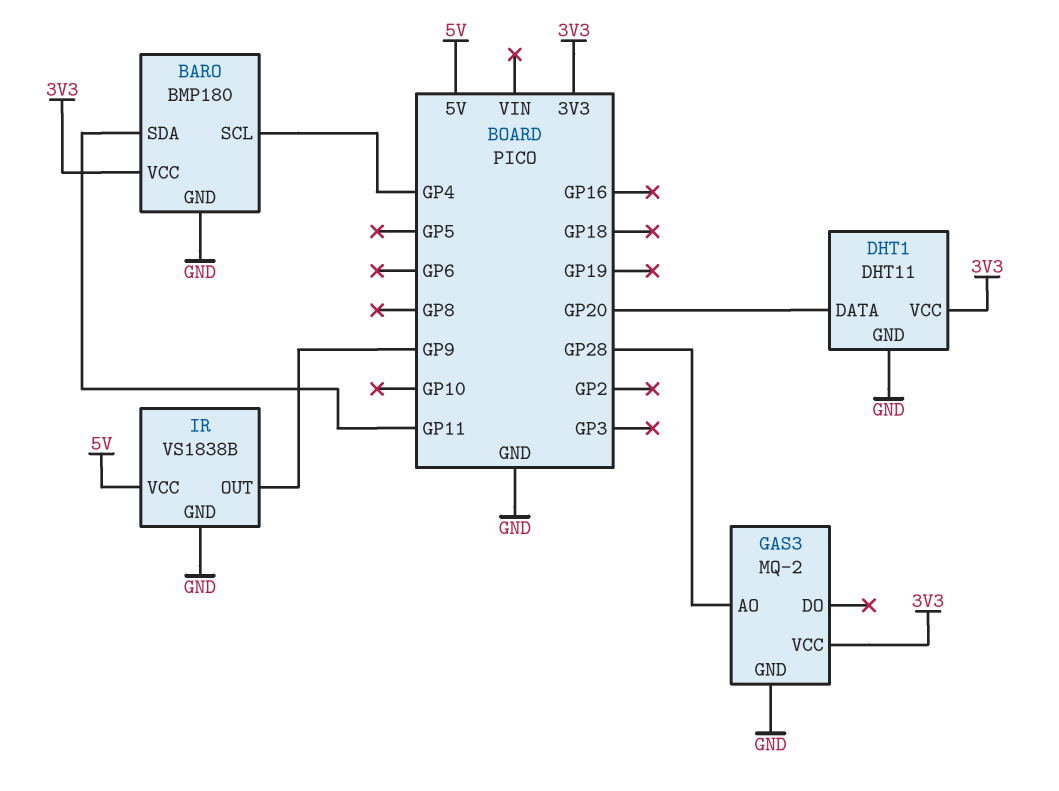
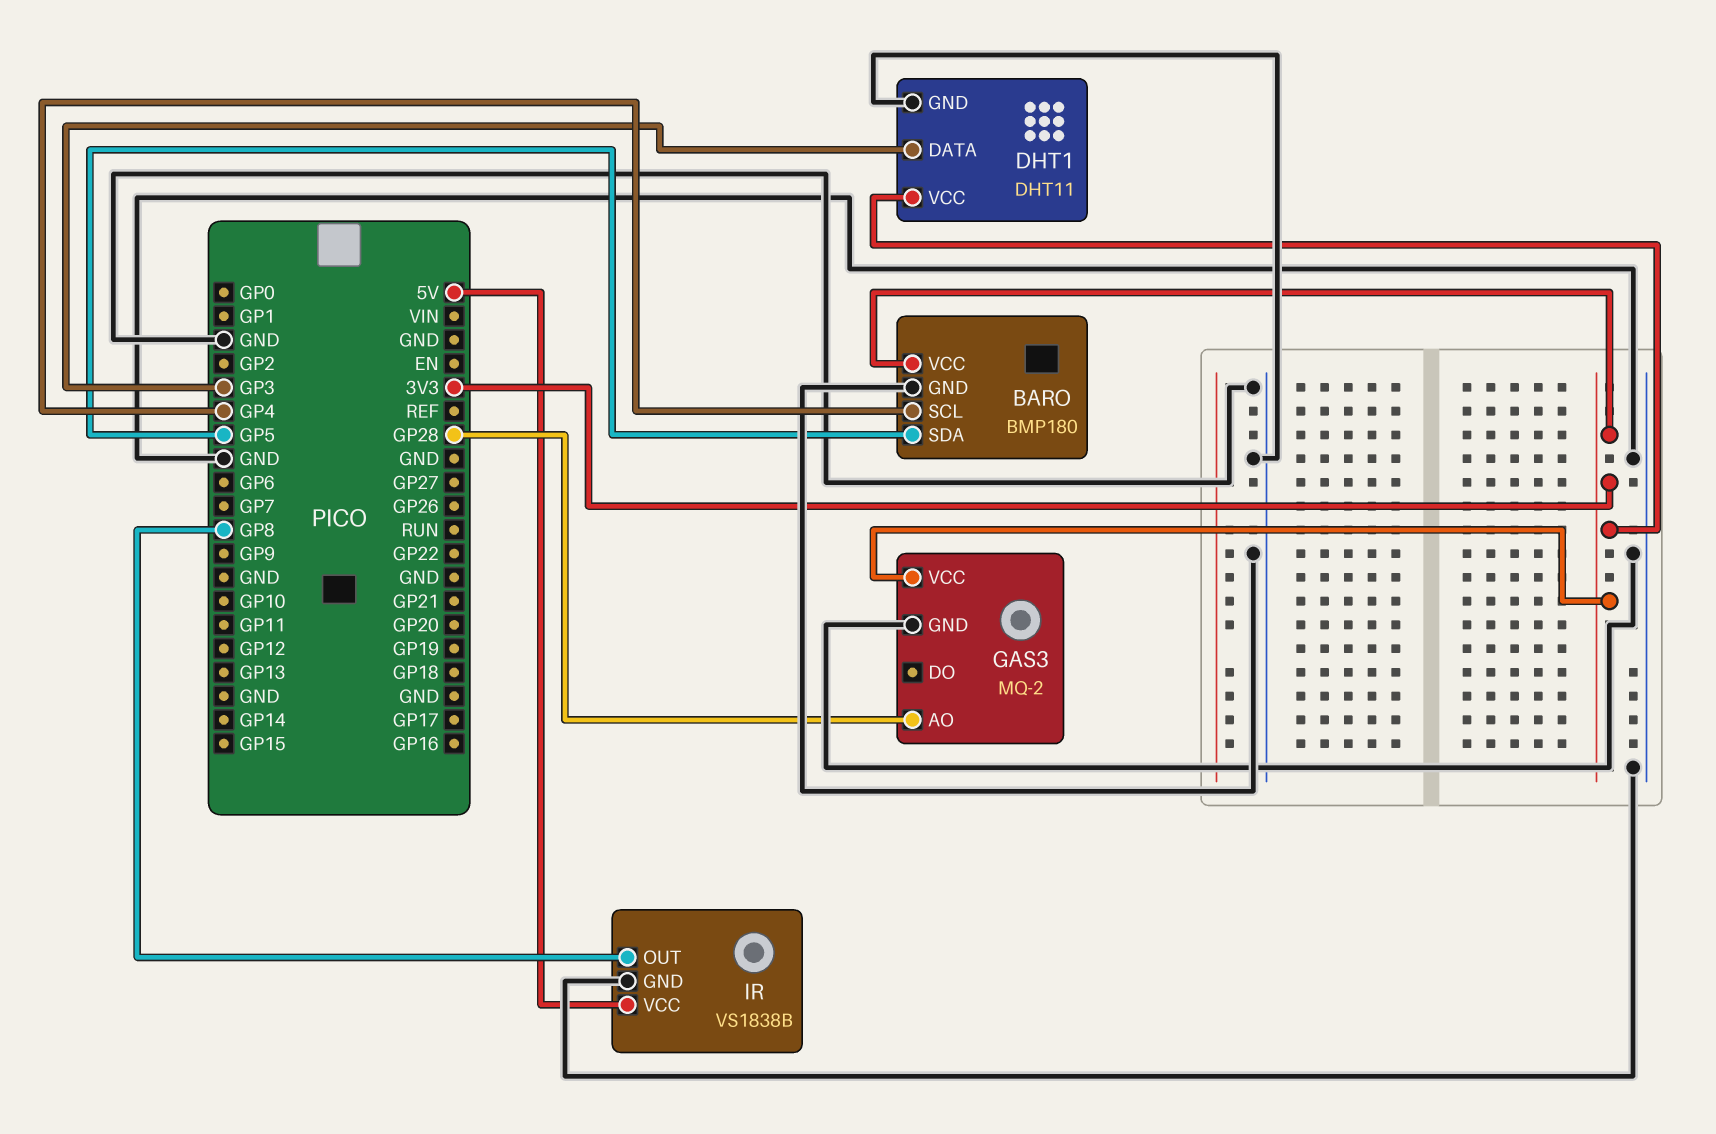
BARO pin SDA: GP11 -> GP5
DHT1 pin DATA: GP20 -> GP3
IR pin OUT: GP9 -> GP8

